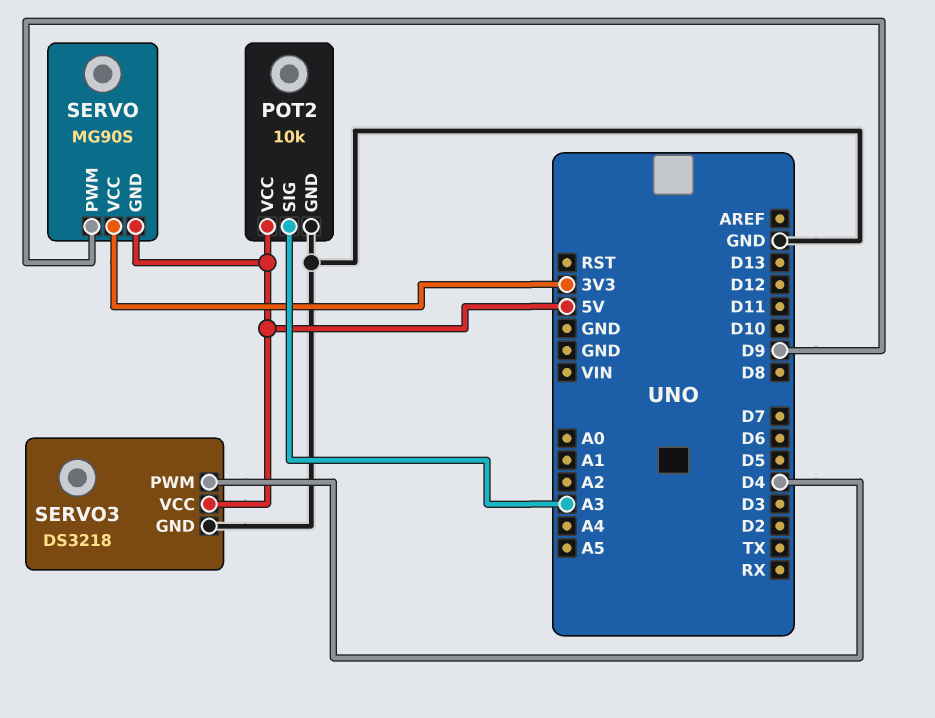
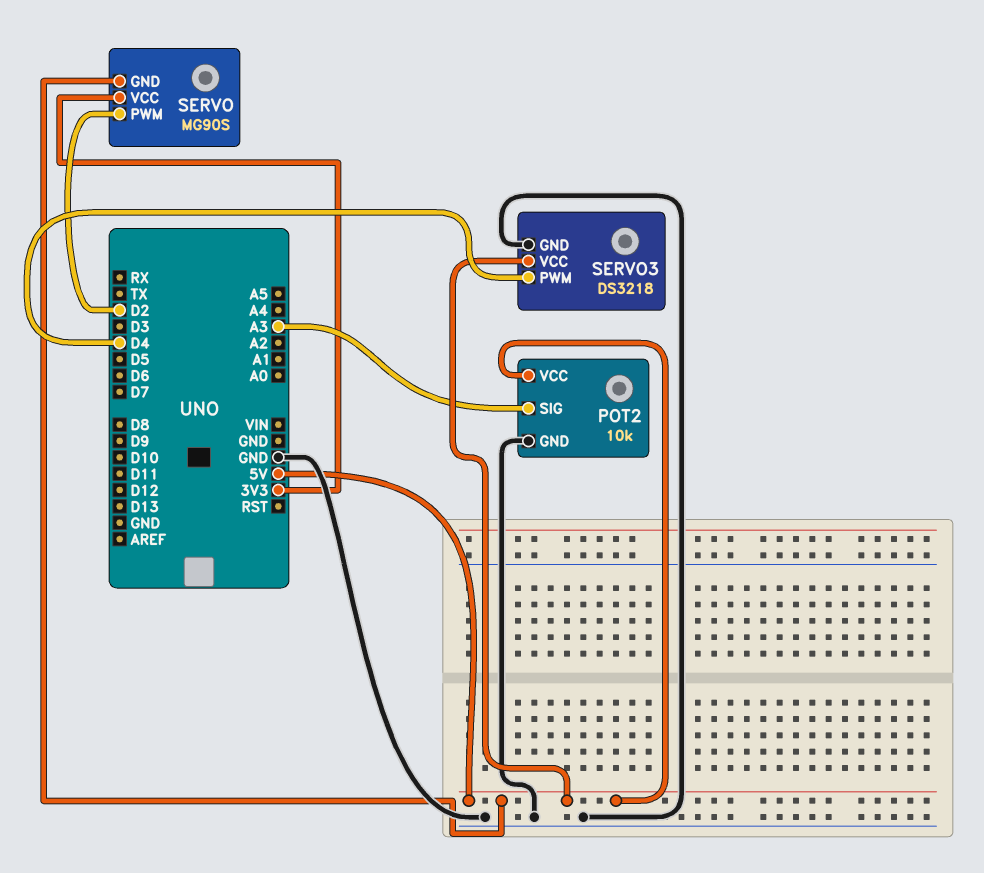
SERVO pin PWM: D9 -> D2

